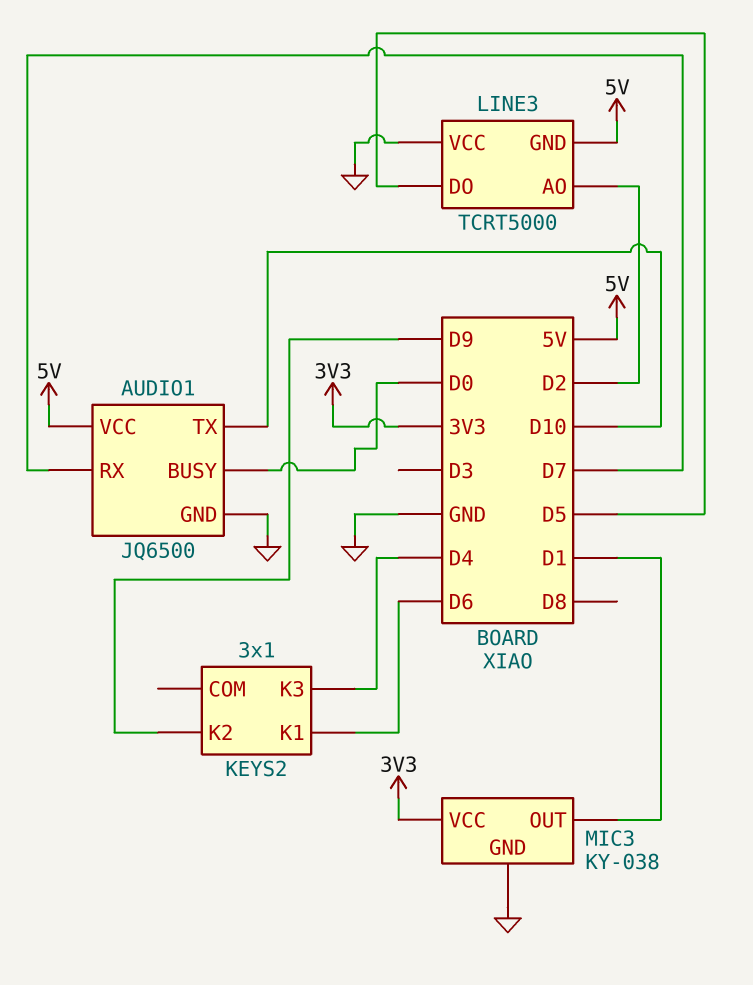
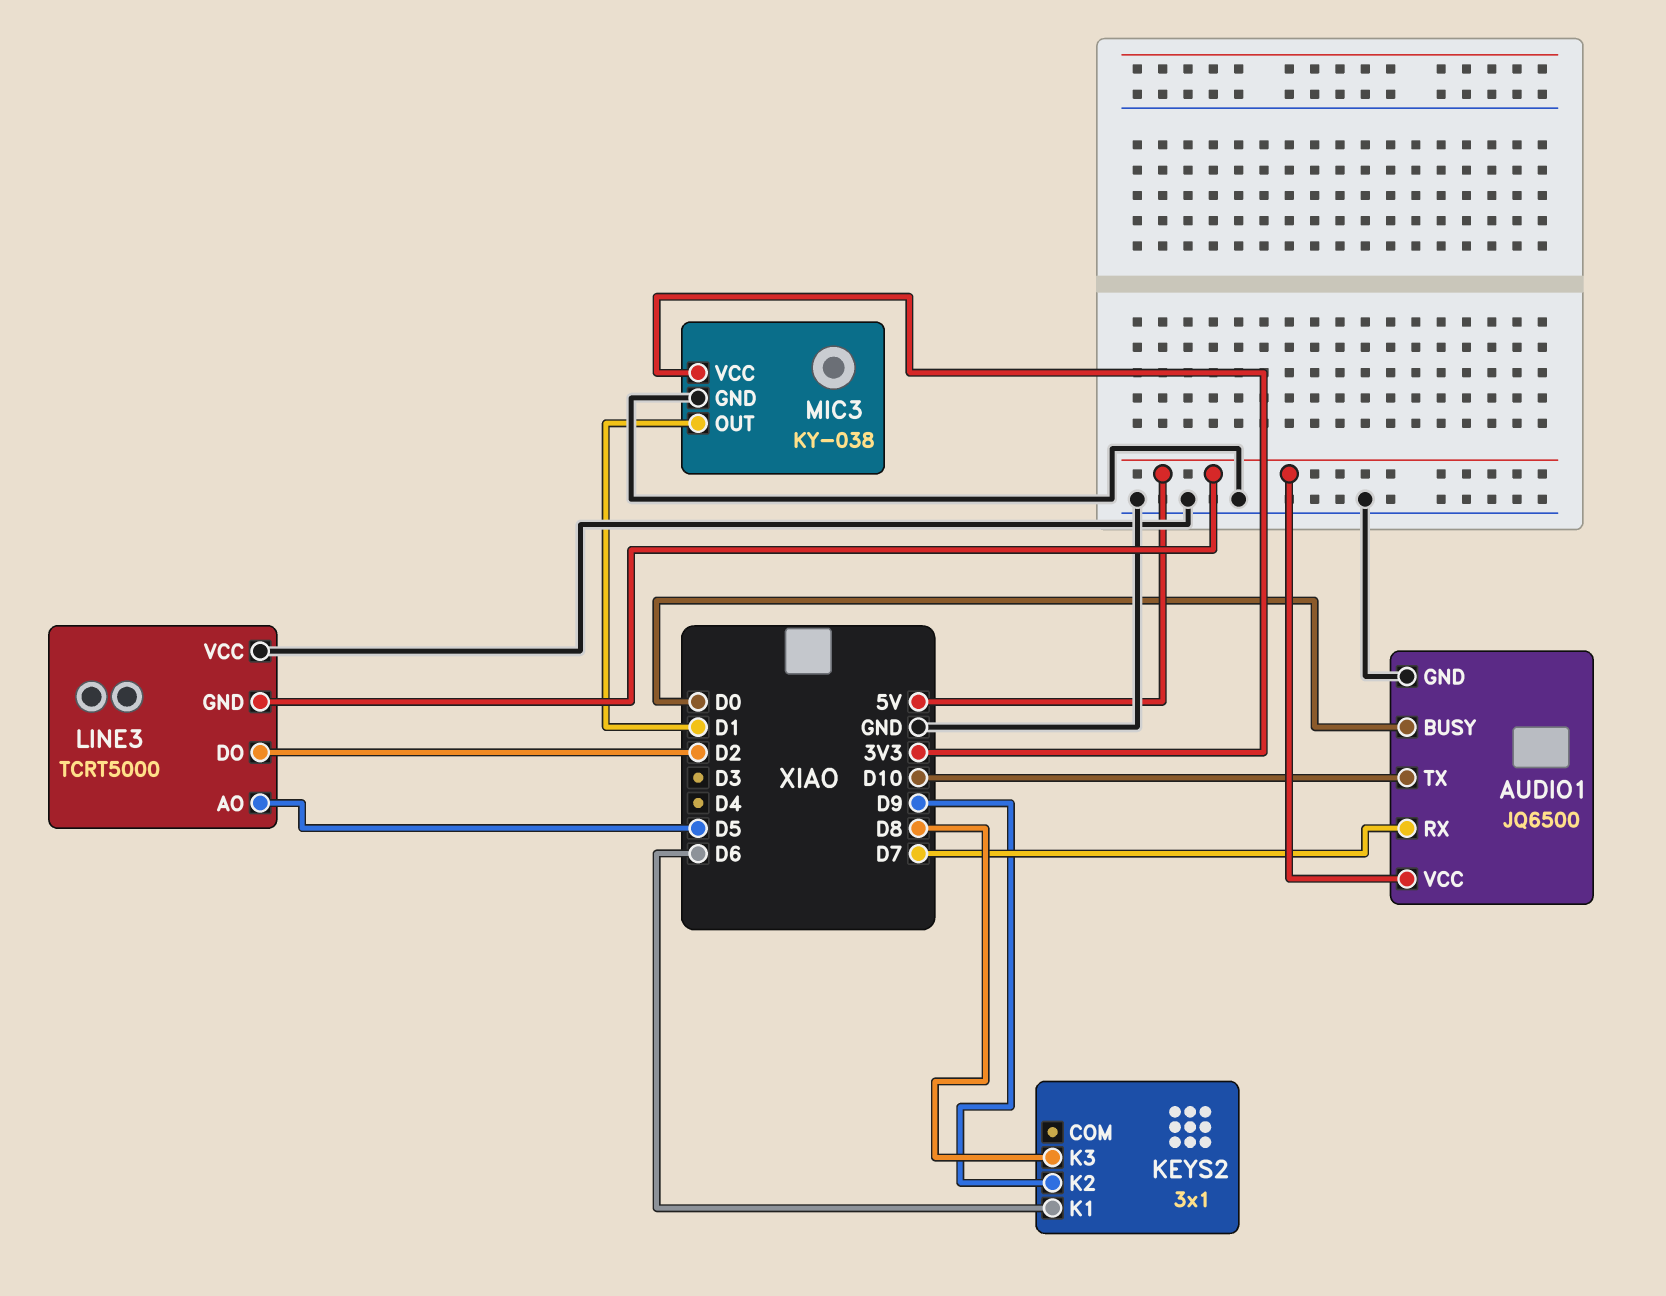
KEYS2 pin K3: D4 -> D8
LINE3 pin AO: D2 -> D5
LINE3 pin DO: D5 -> D2

